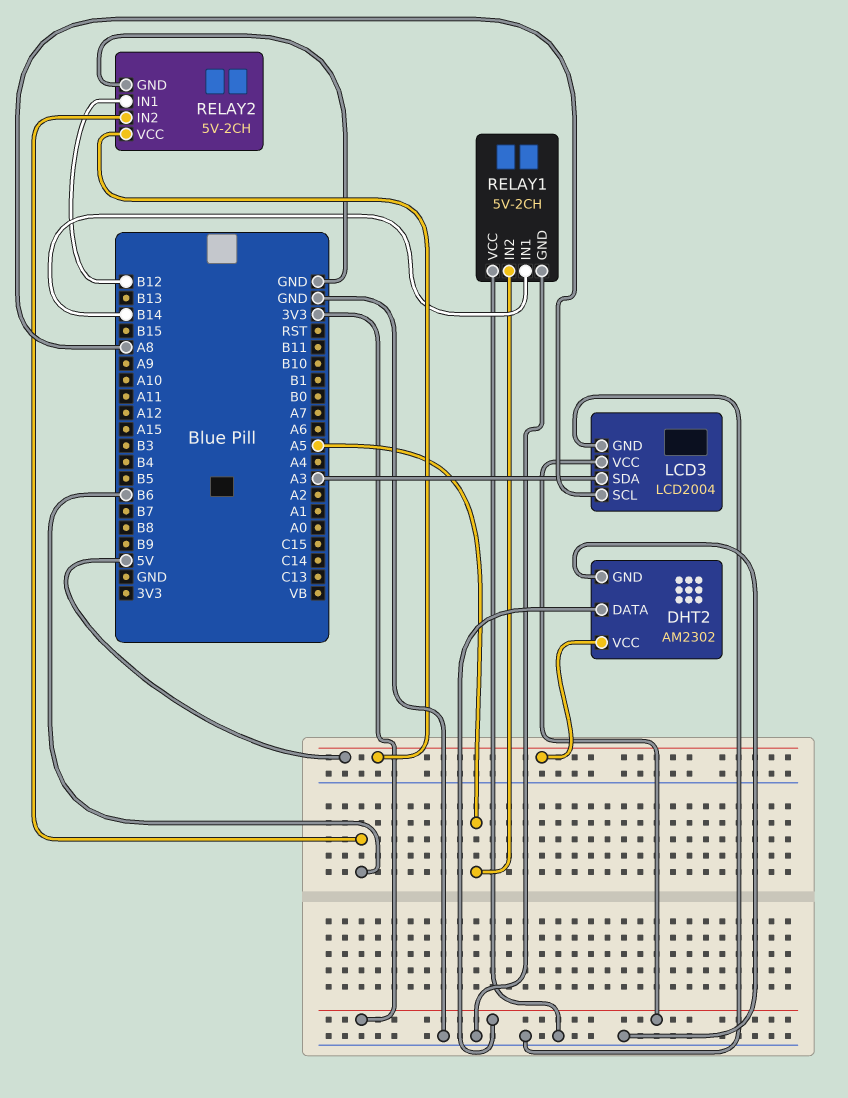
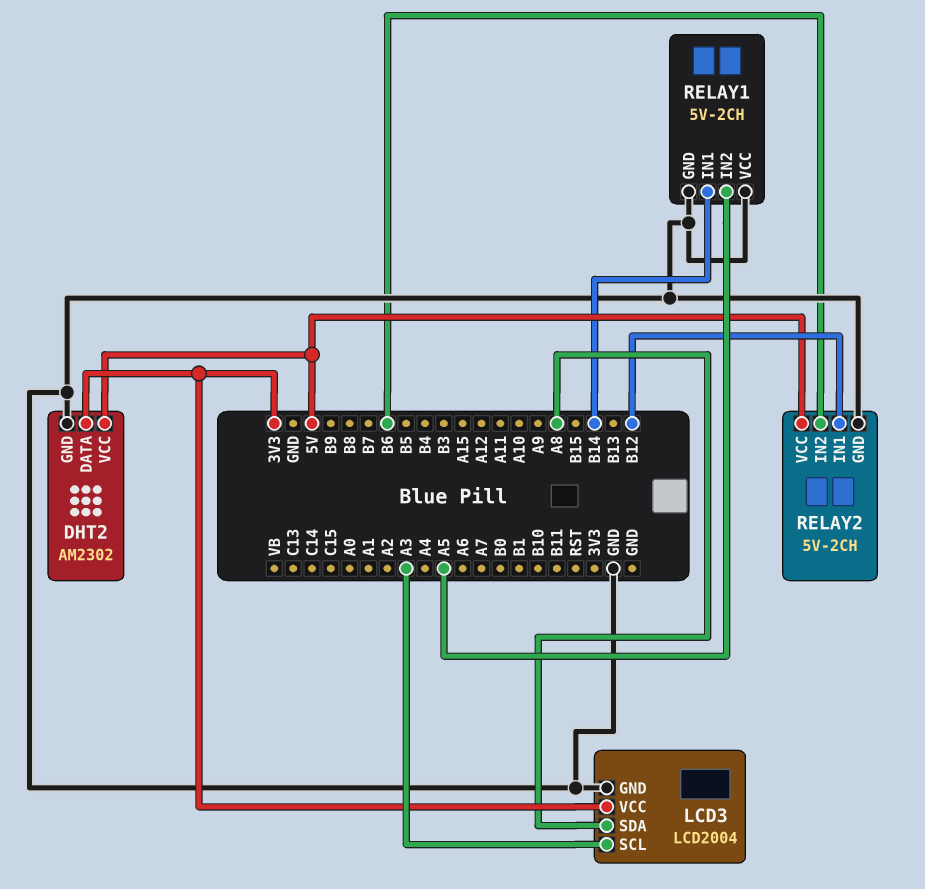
LCD3 pin SCL: A8 -> A3
LCD3 pin SDA: A3 -> A8

